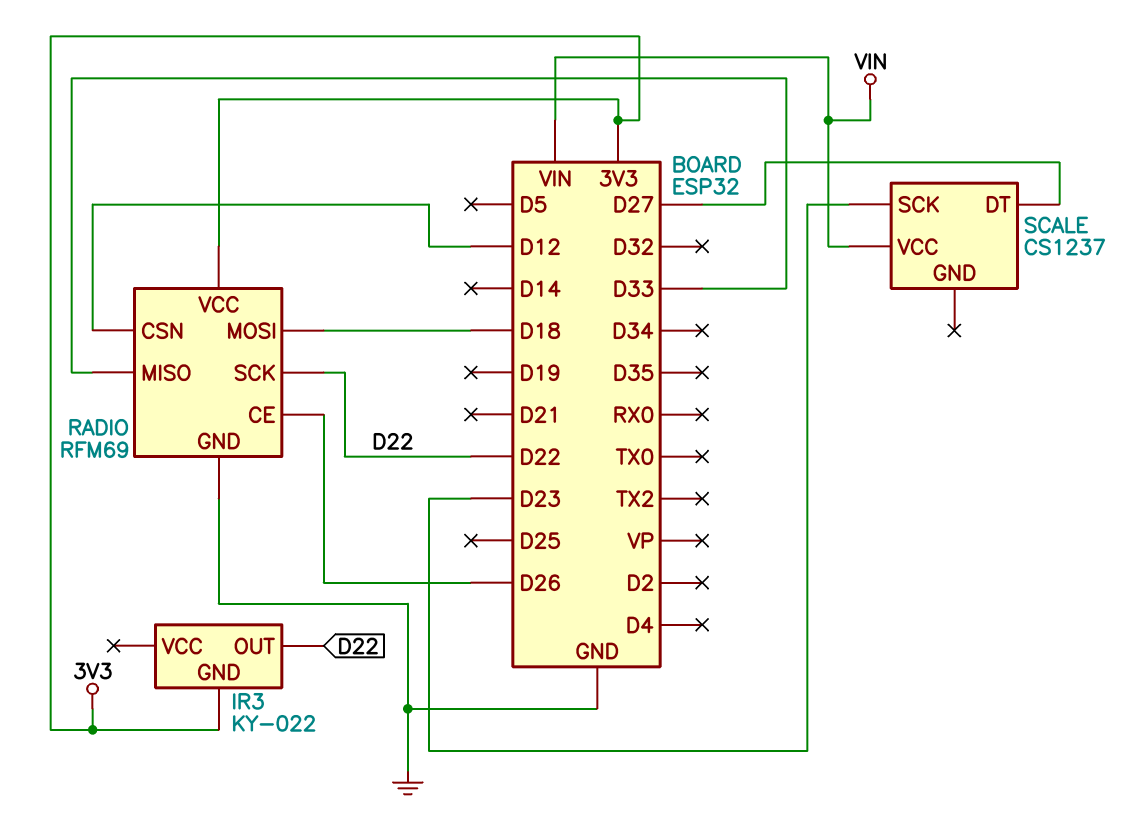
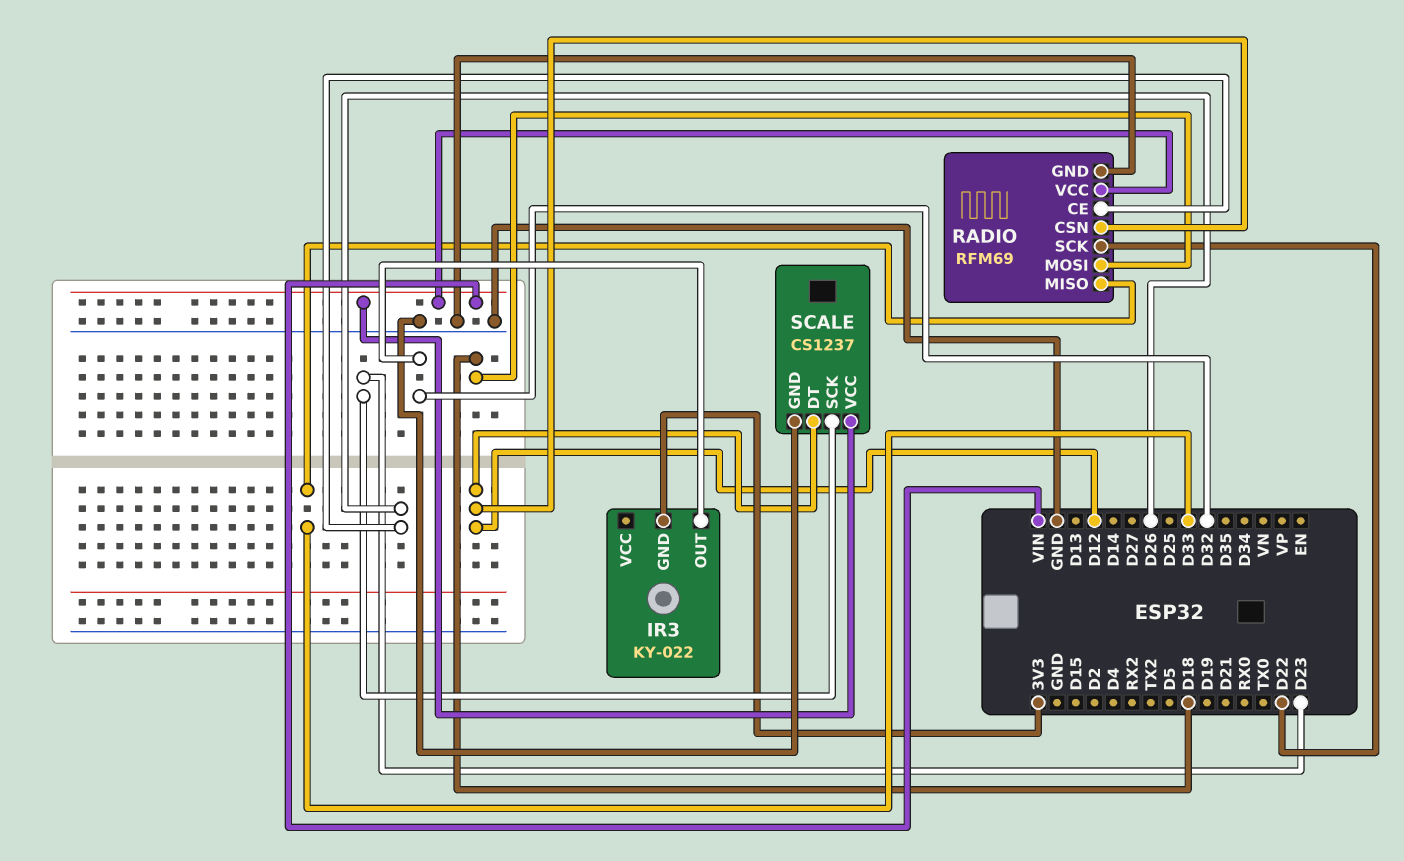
IR3 pin OUT: D22 -> D32
RADIO pin VCC: 3V3 -> VIN
SCALE pin DT: D27 -> D12
SCALE pin GND: none -> GND

